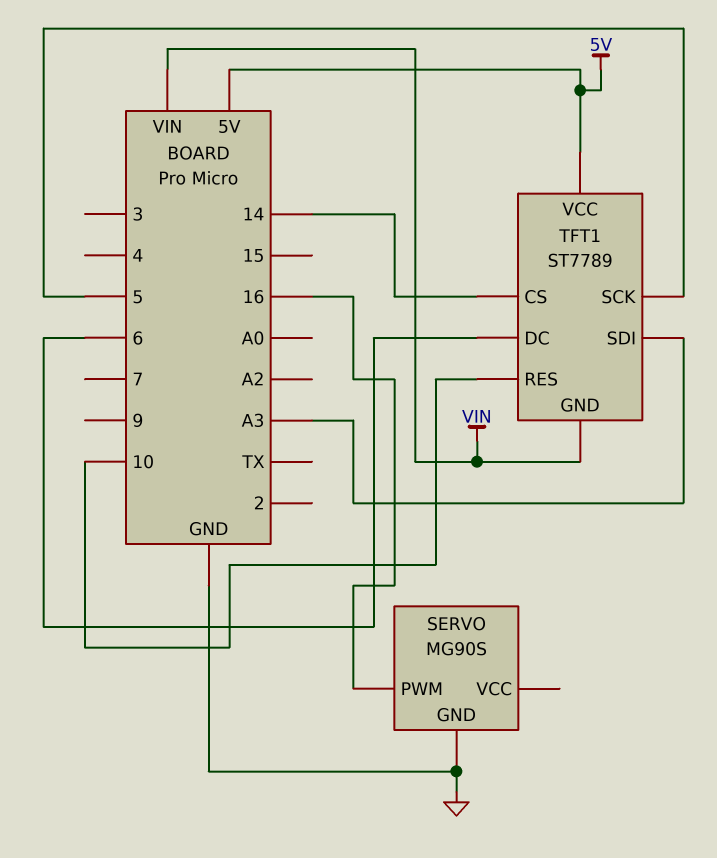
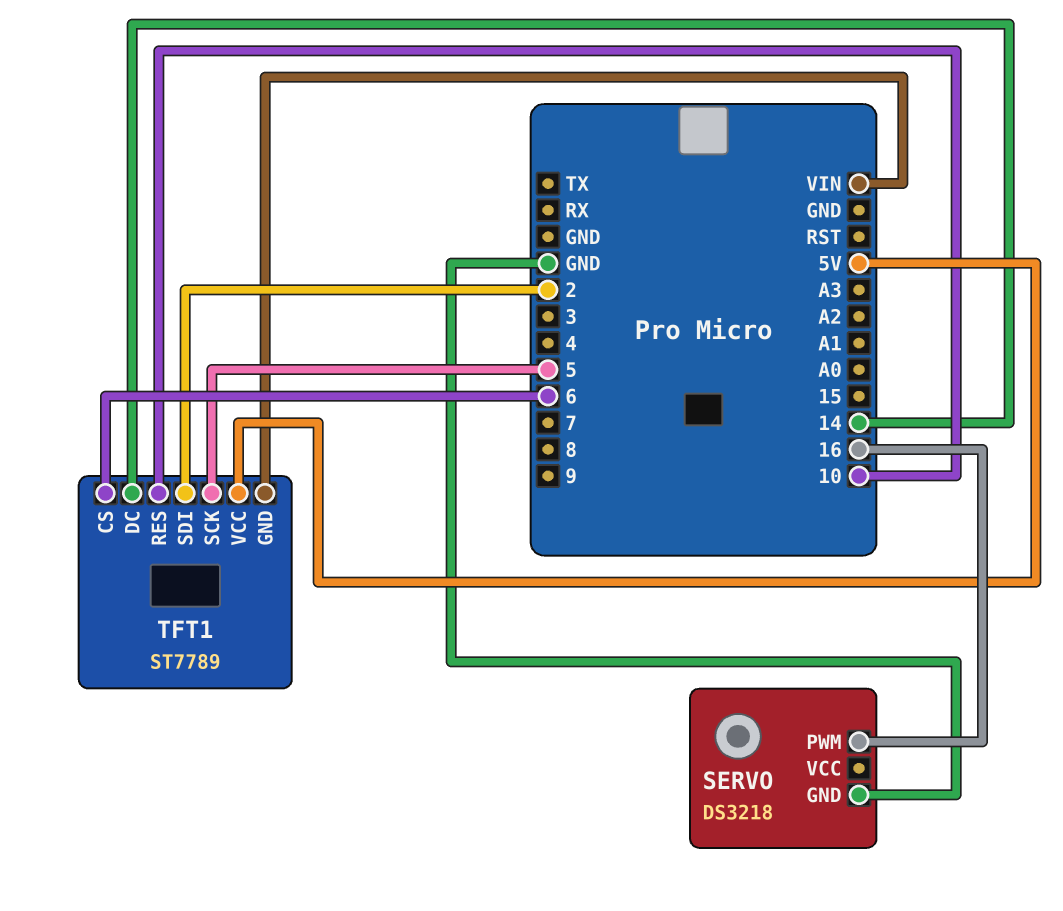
SERVO: MG90S -> DS3218
TFT1 pin CS: 14 -> 6
TFT1 pin DC: 6 -> 14
TFT1 pin SDI: A3 -> 2

